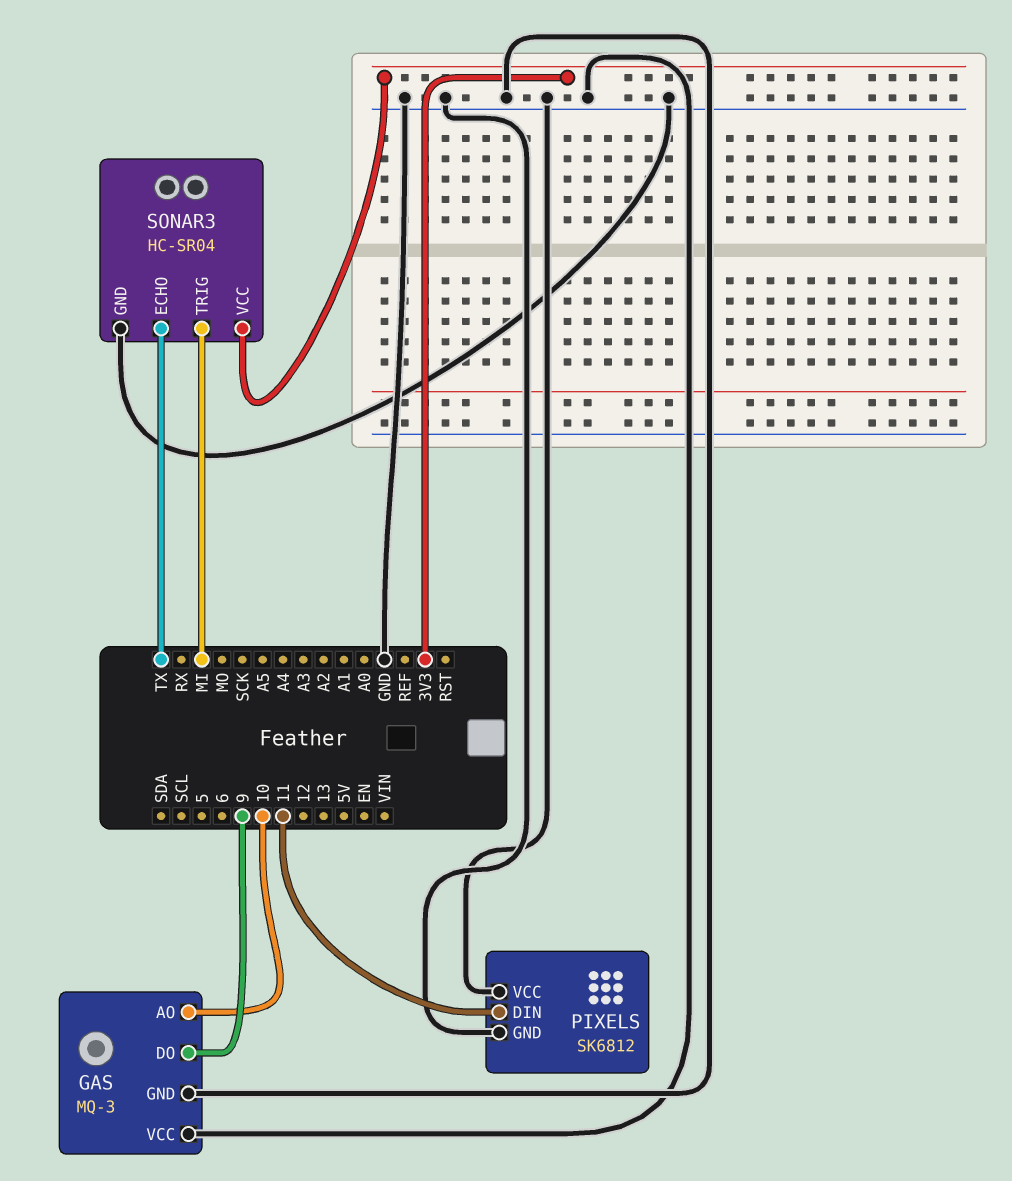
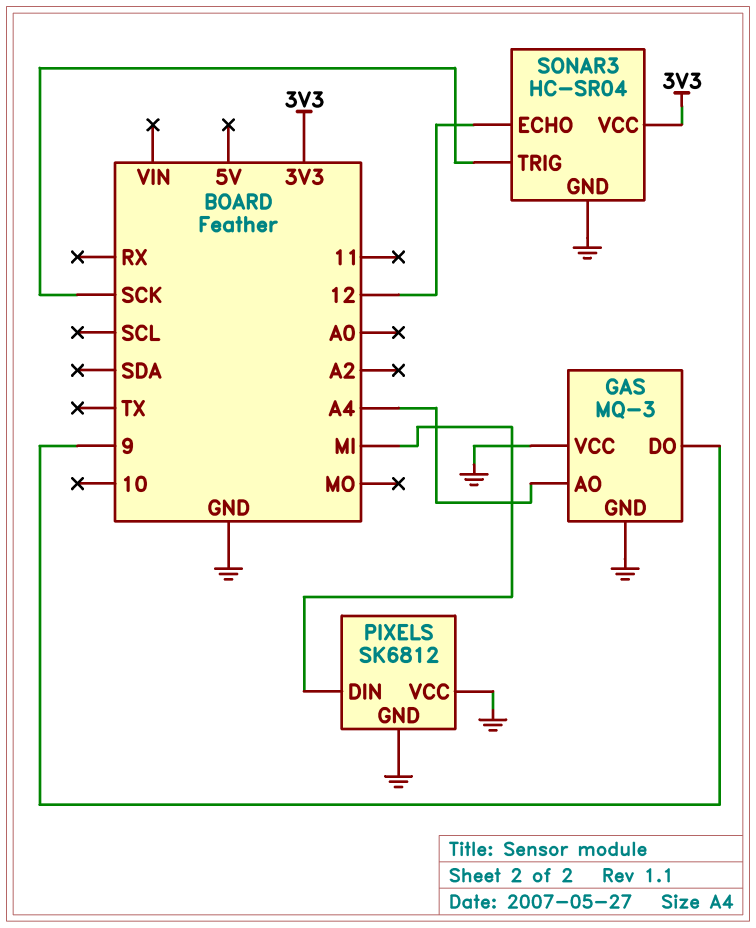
GAS pin AO: 10 -> A4
PIXELS pin DIN: 11 -> MI
SONAR3 pin ECHO: TX -> 12
SONAR3 pin TRIG: MI -> SCK

